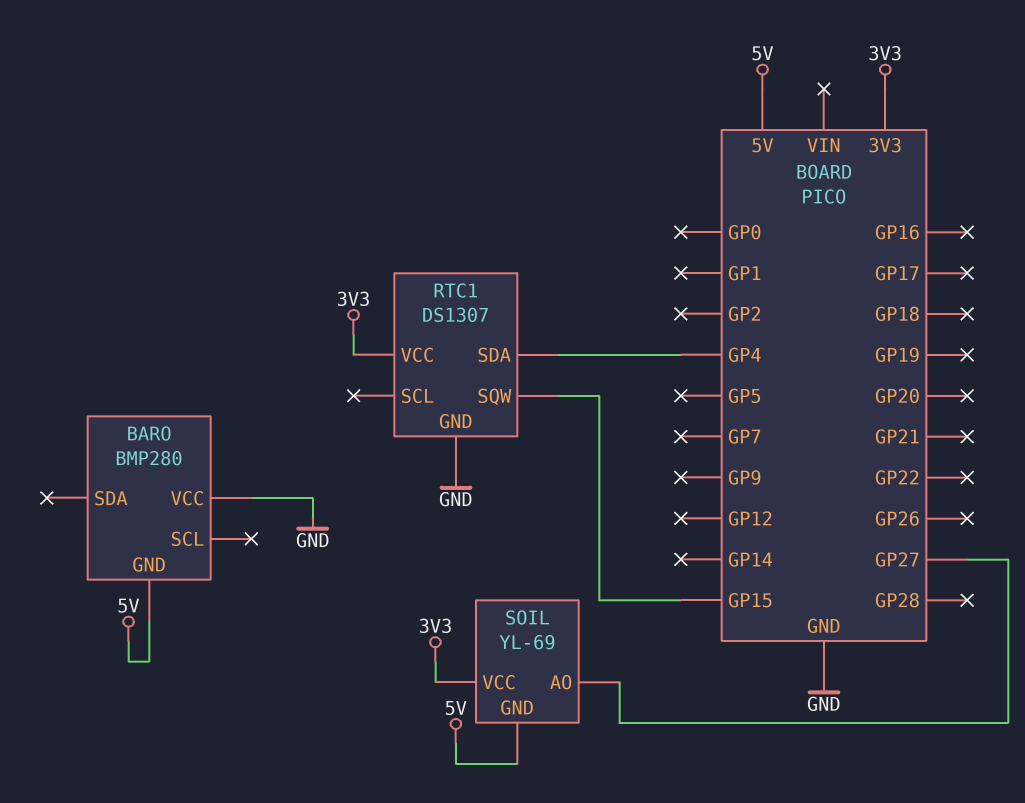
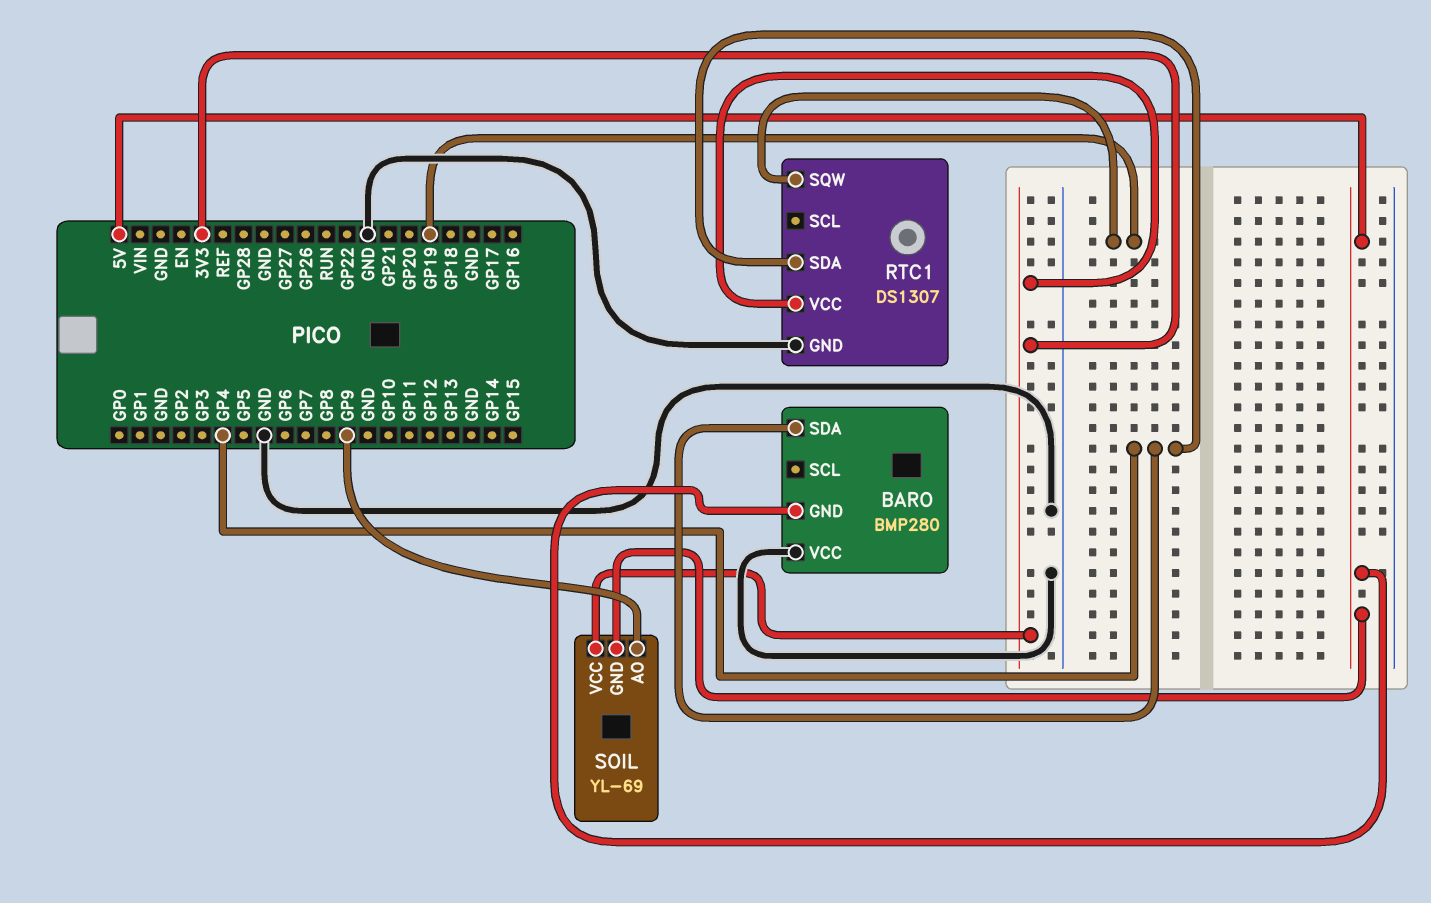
BARO pin SDA: none -> GP4
RTC1 pin SQW: GP15 -> GP19
SOIL pin AO: GP27 -> GP9

